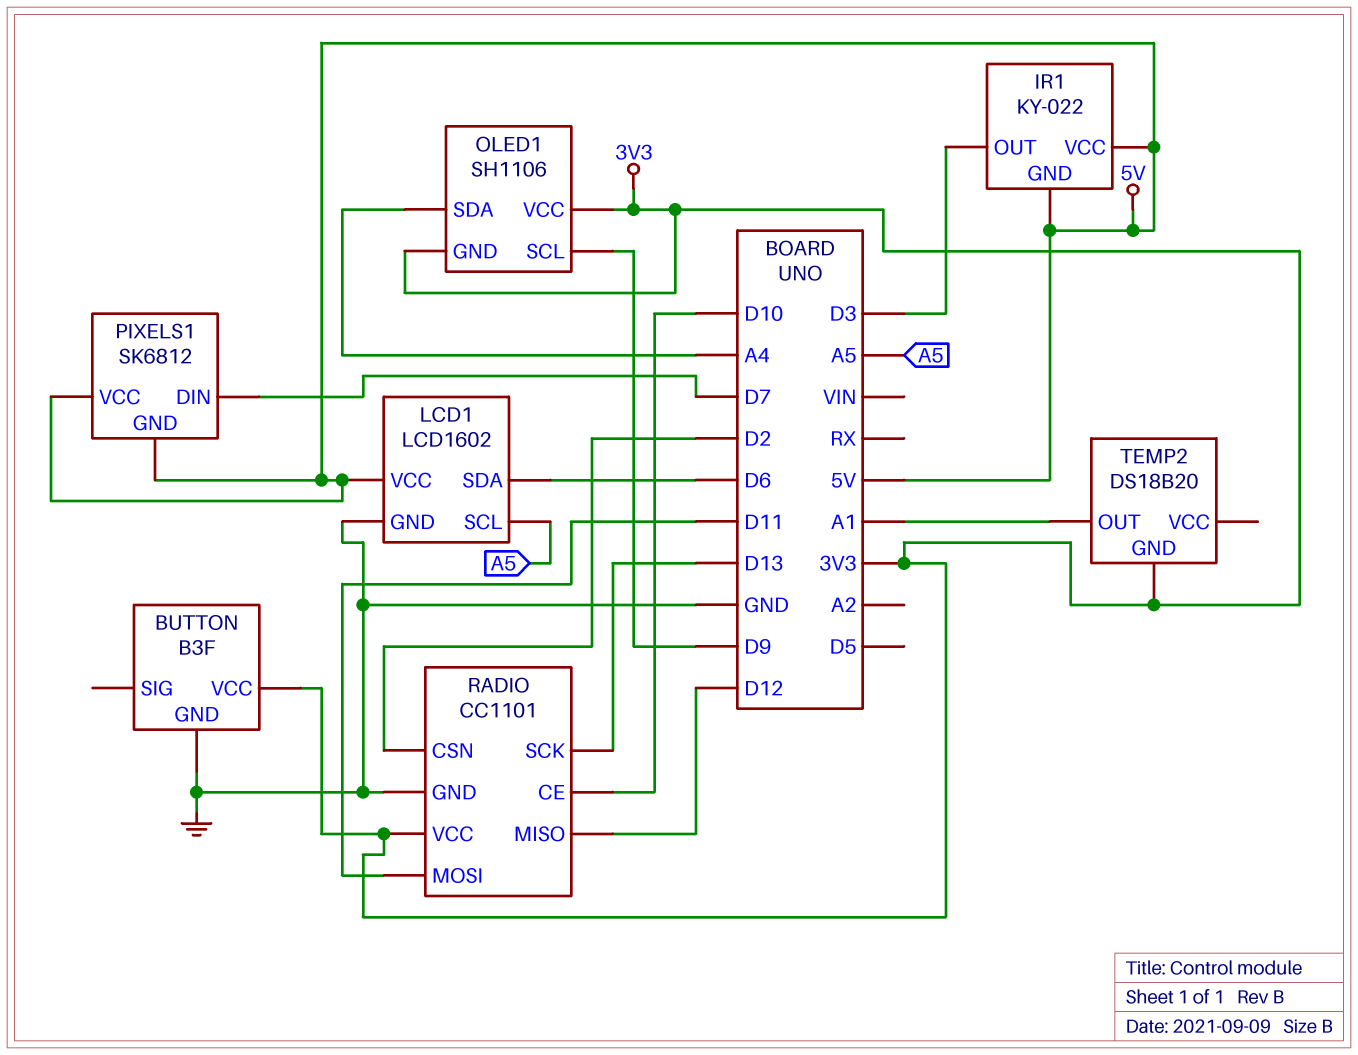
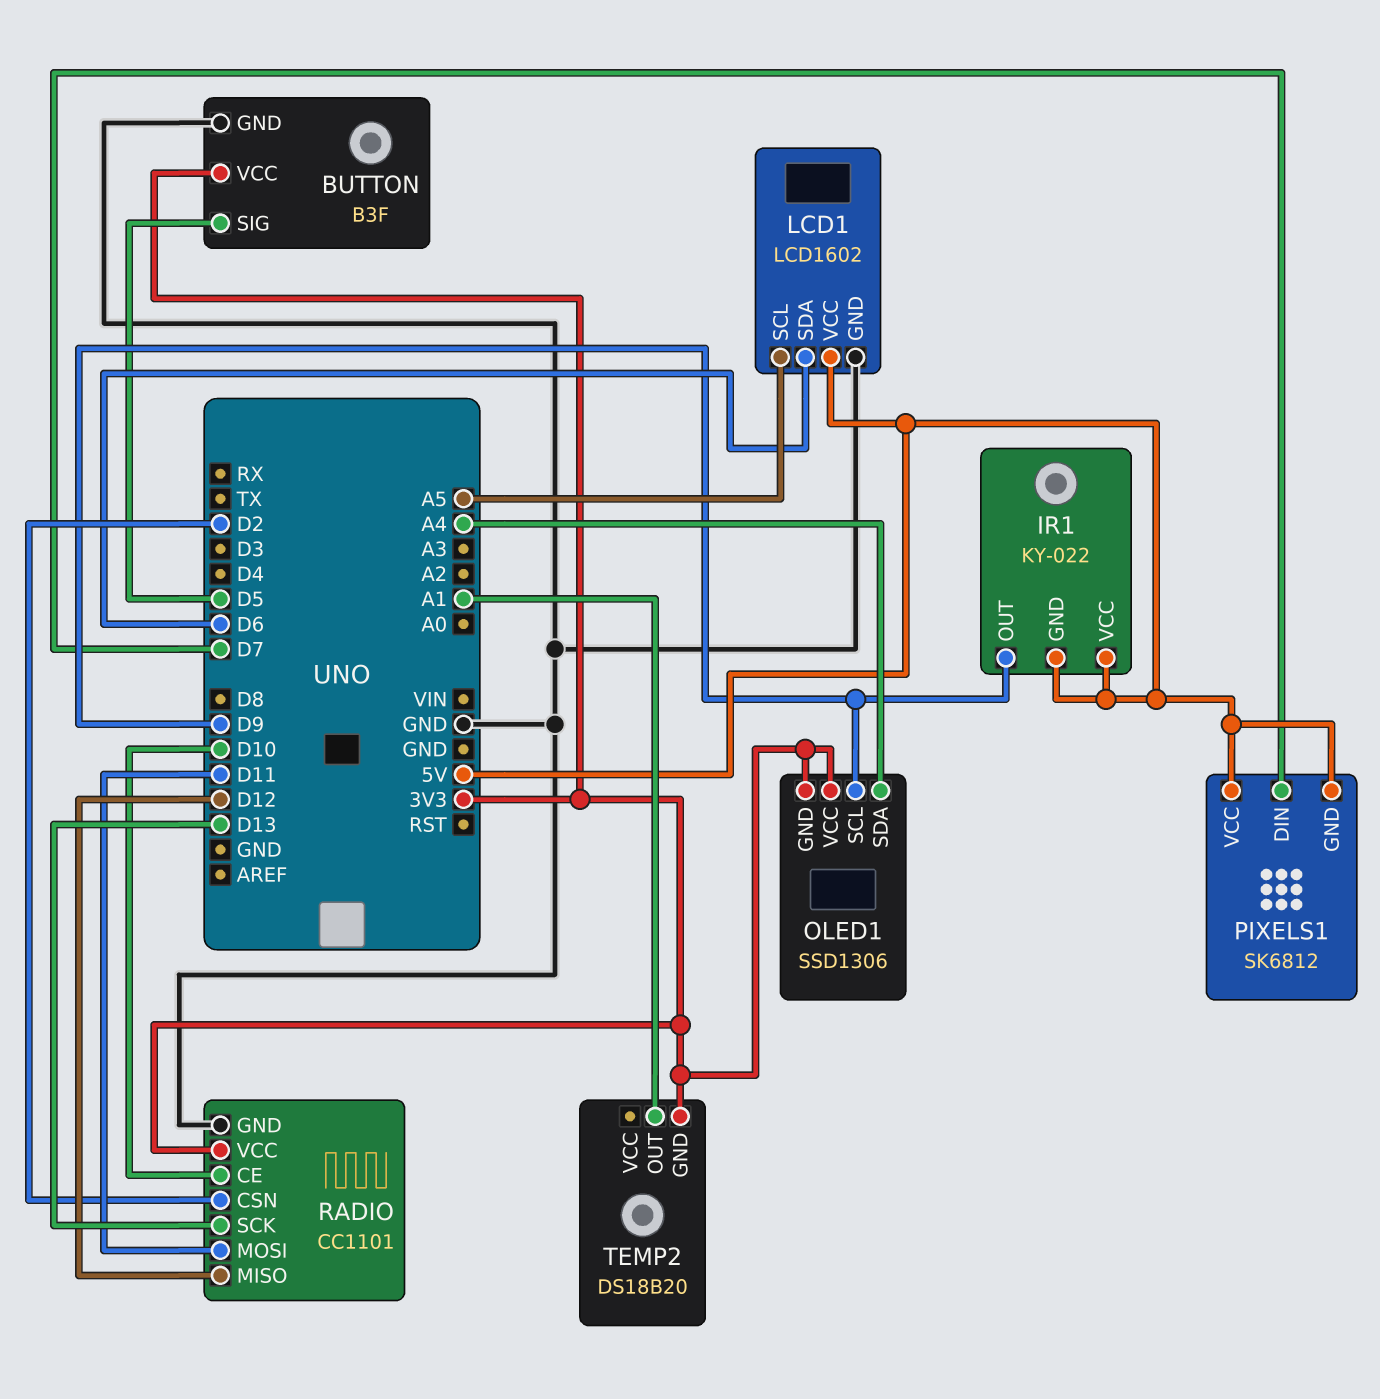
BUTTON pin SIG: none -> D5
IR1 pin OUT: D3 -> D9
OLED1: SH1106 -> SSD1306

